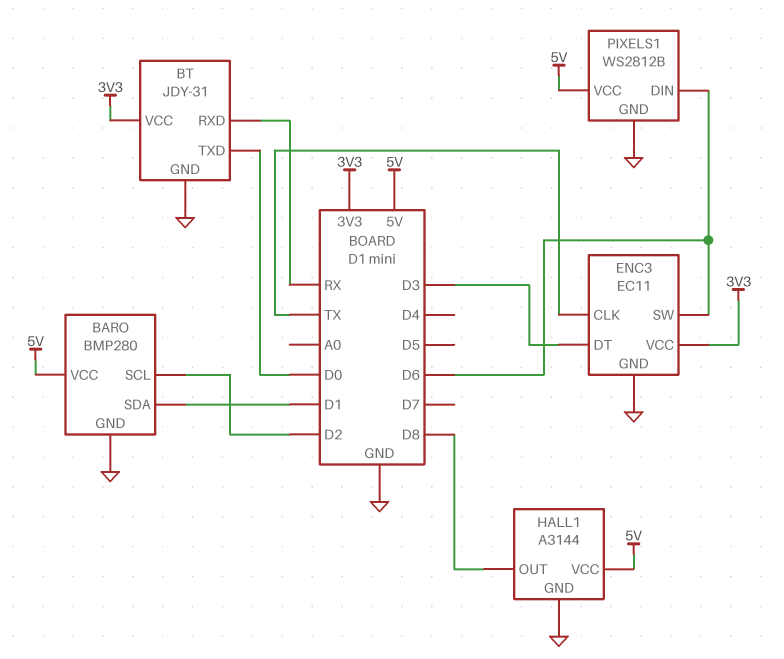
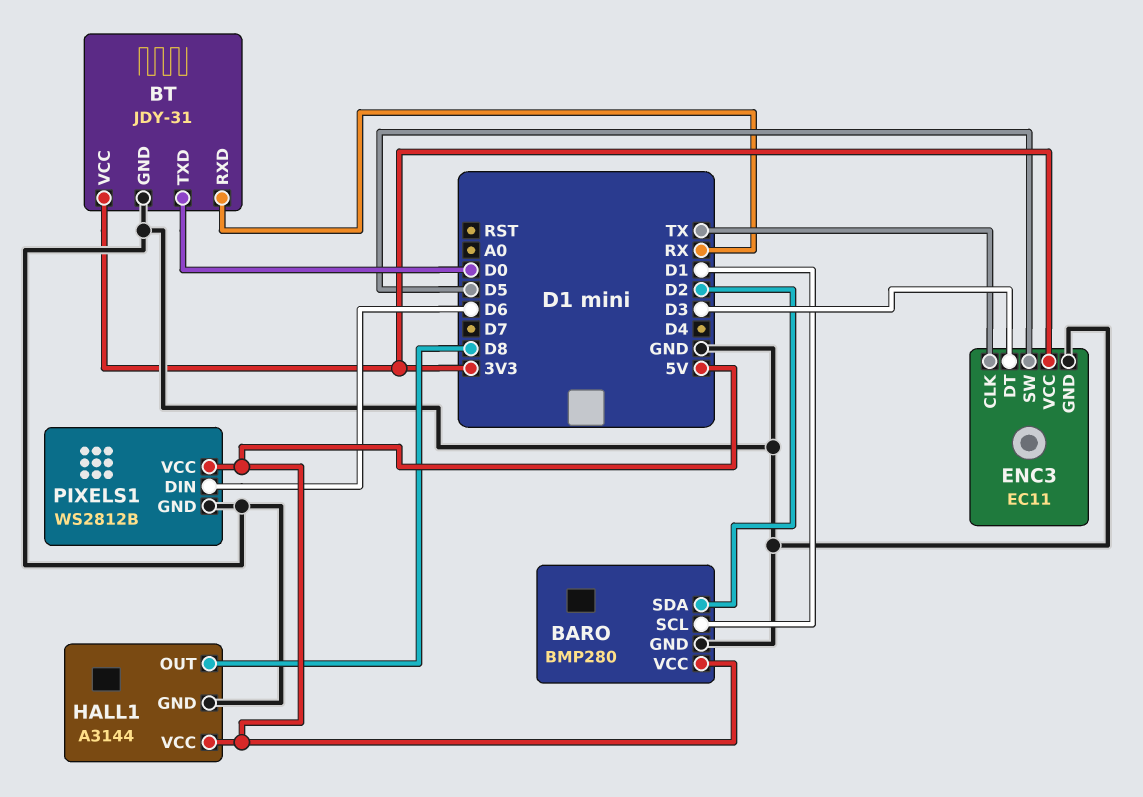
BARO pin SCL: D2 -> D1
BARO pin SDA: D1 -> D2
ENC3 pin SW: D6 -> D5

